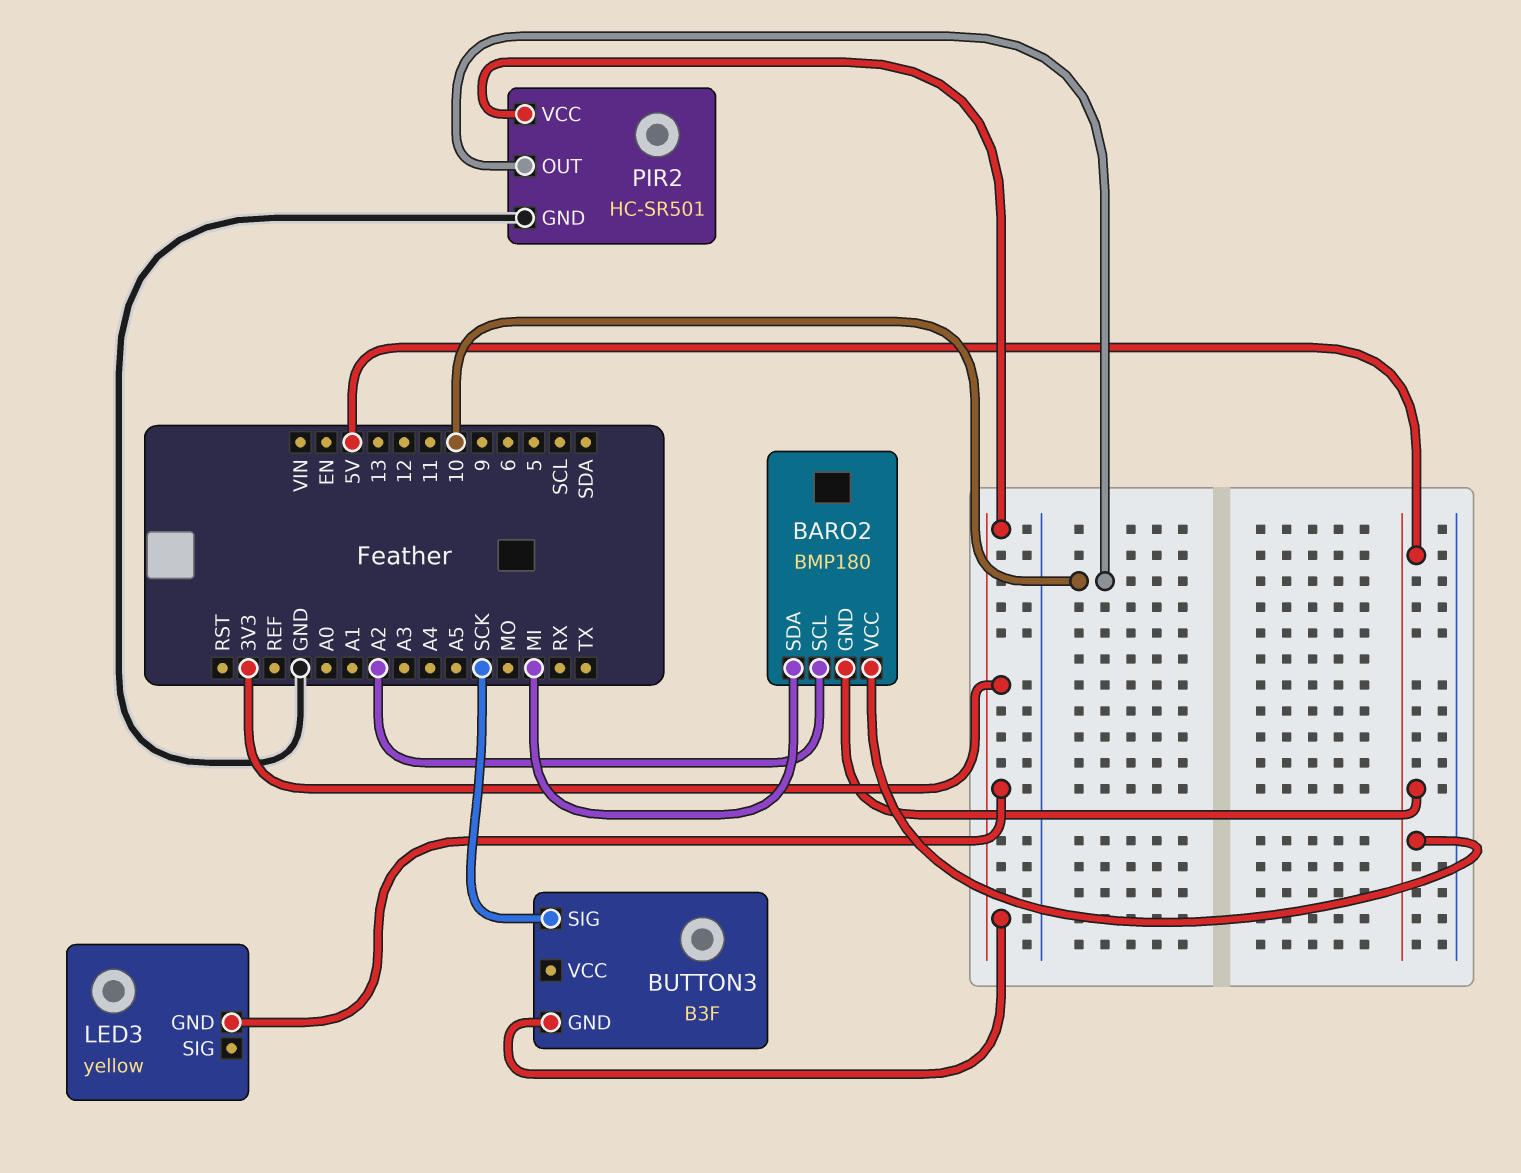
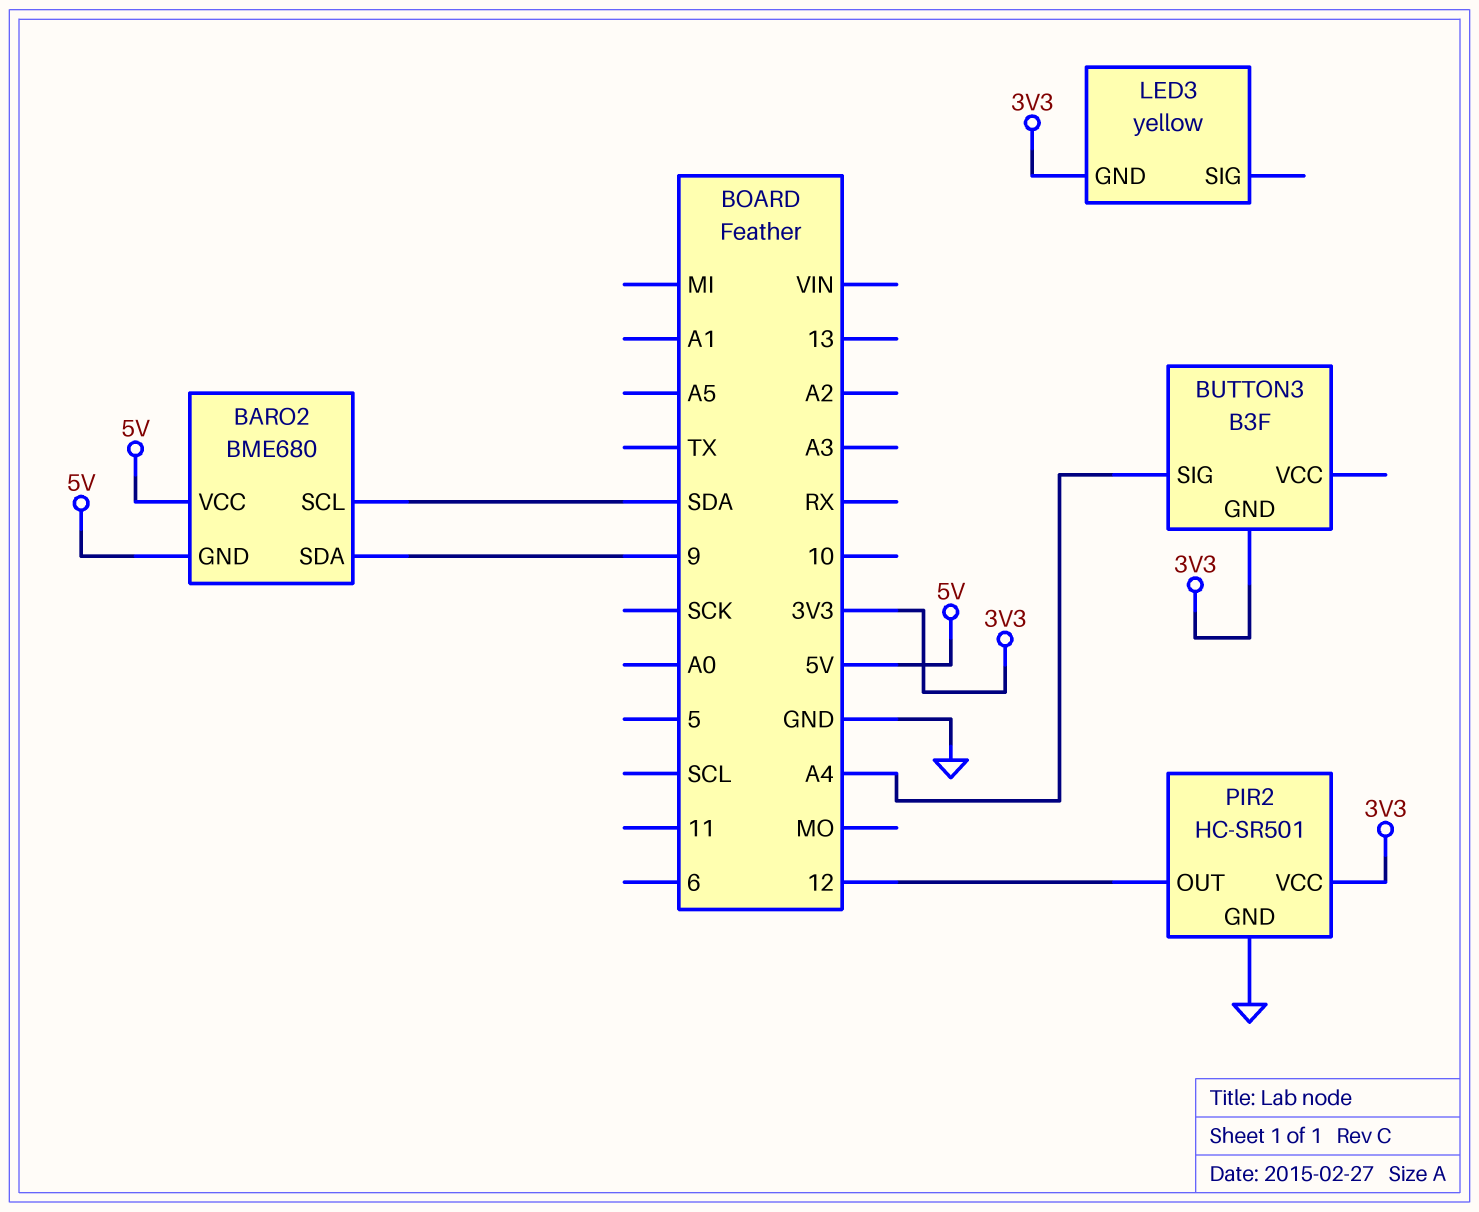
BARO2: BMP180 -> BME680
BARO2 pin SCL: A2 -> SDA
BARO2 pin SDA: MI -> 9
BUTTON3 pin SIG: SCK -> A4
PIR2 pin OUT: 10 -> 12

